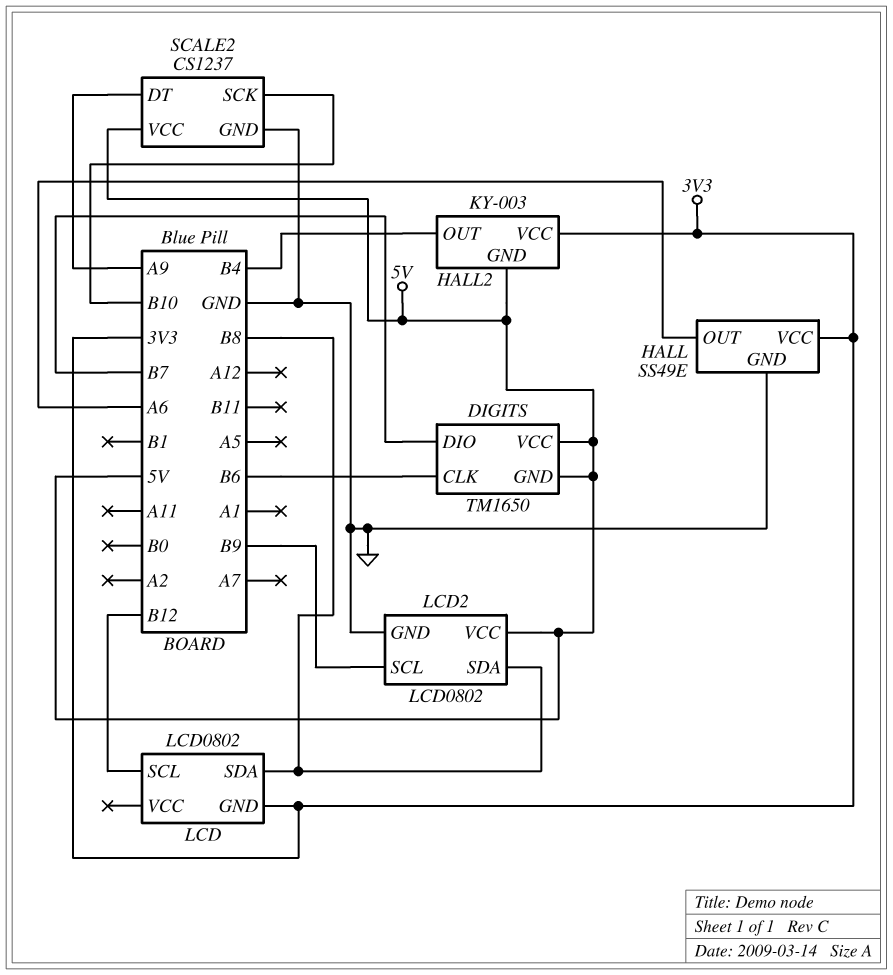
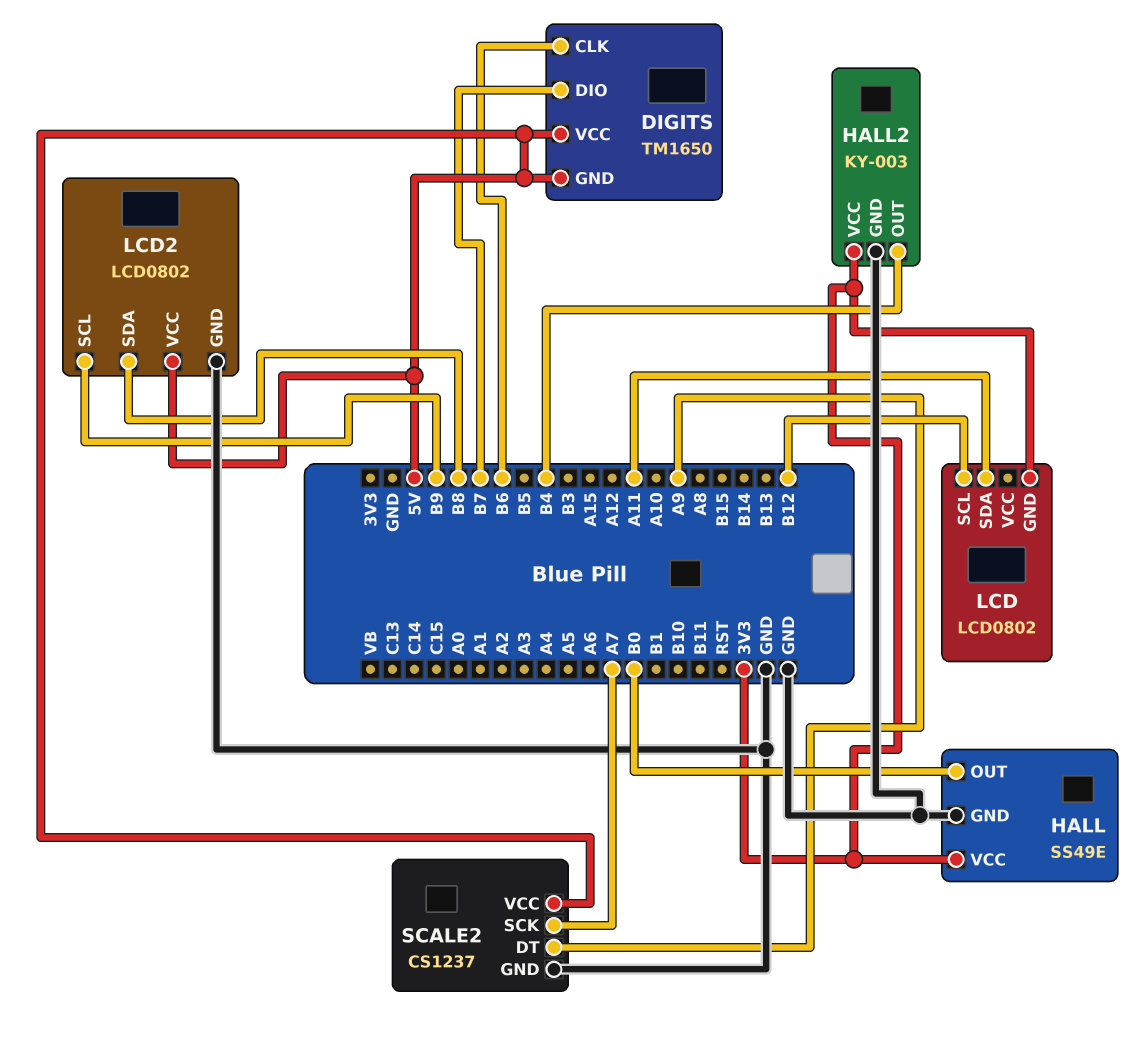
HALL pin OUT: A6 -> B0
HALL2 pin GND: 5V -> GND
LCD pin SDA: B8 -> A11
SCALE2 pin SCK: B10 -> A7

